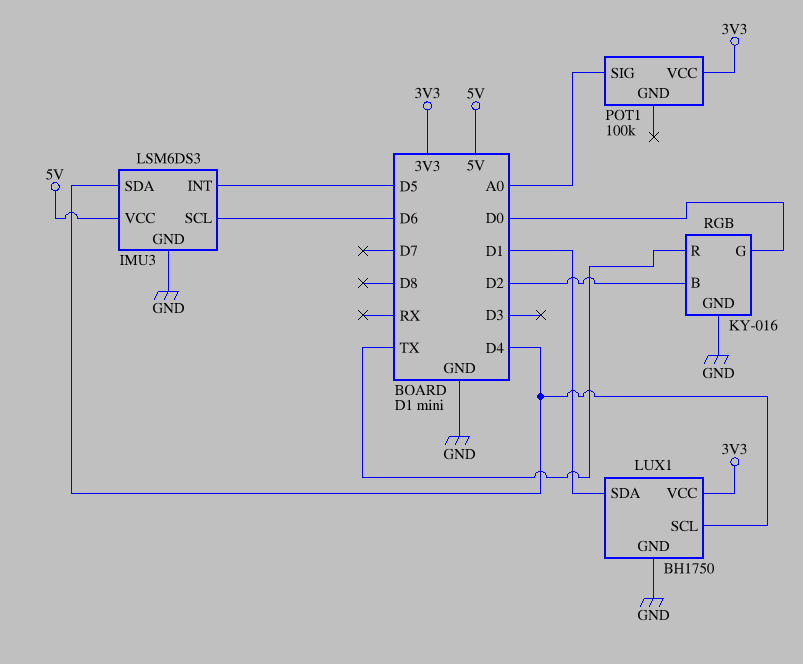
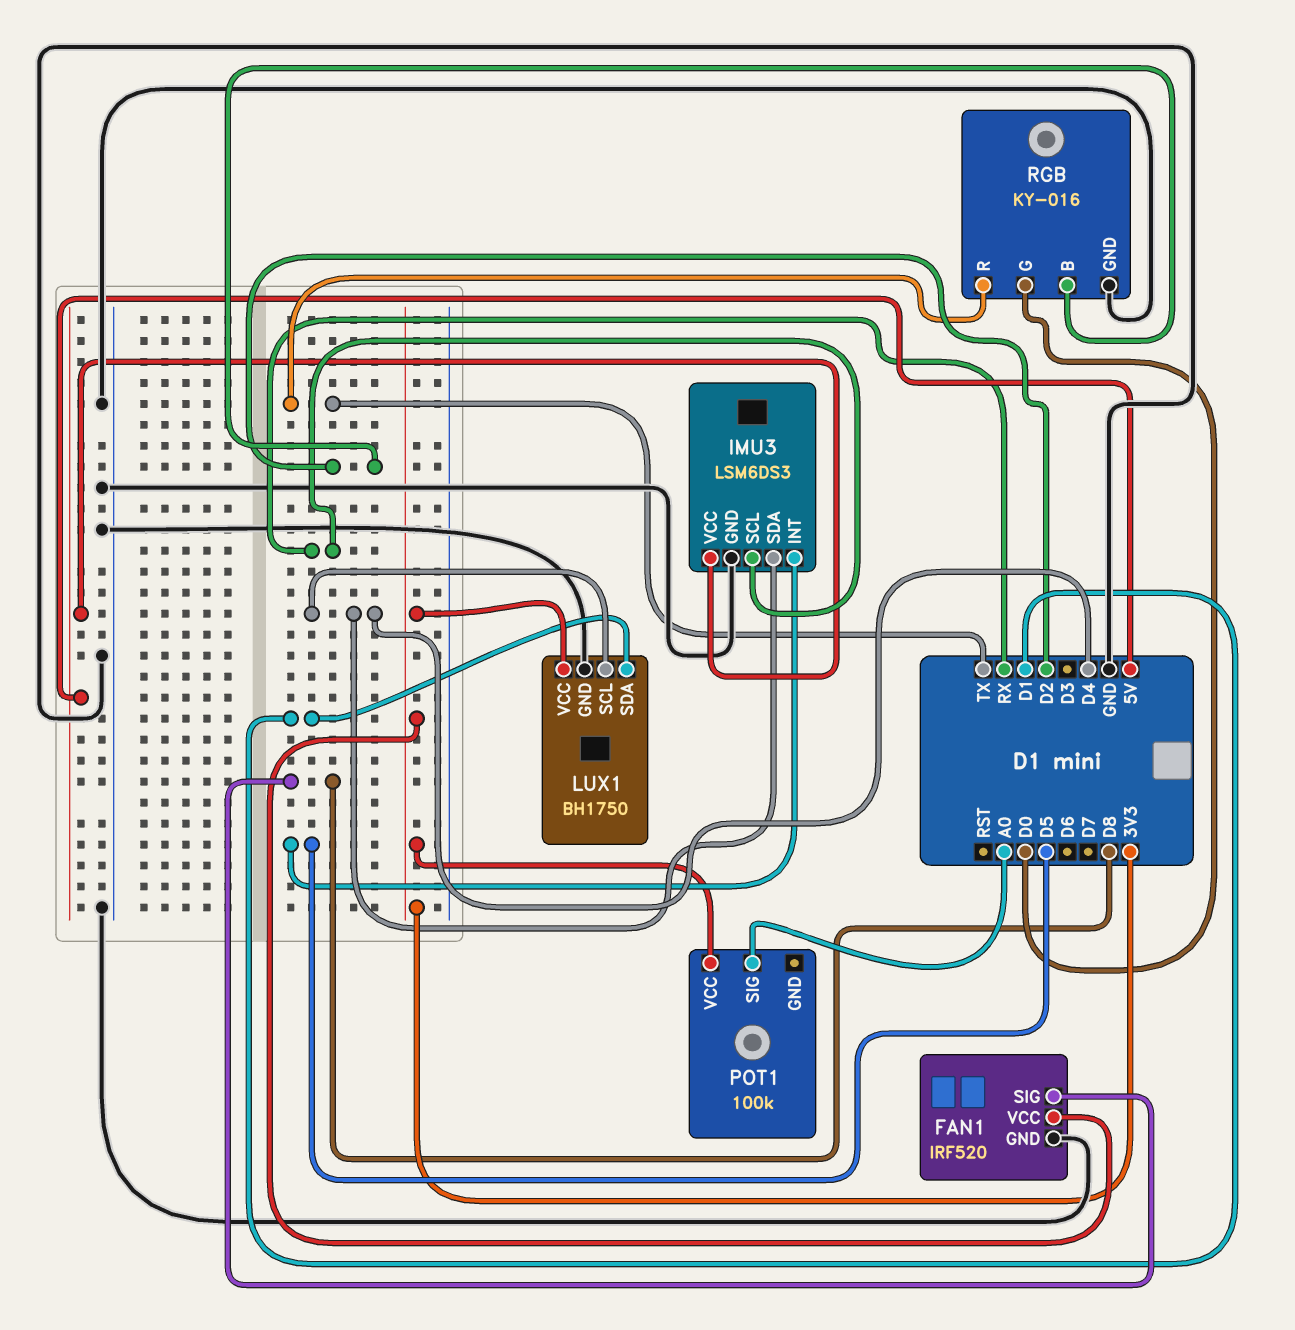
FAN1: none -> IRF520
FAN1 pin GND: none -> GND
FAN1 pin SIG: none -> D8
FAN1 pin VCC: none -> 3V3
IMU3 pin SCL: D6 -> RX

